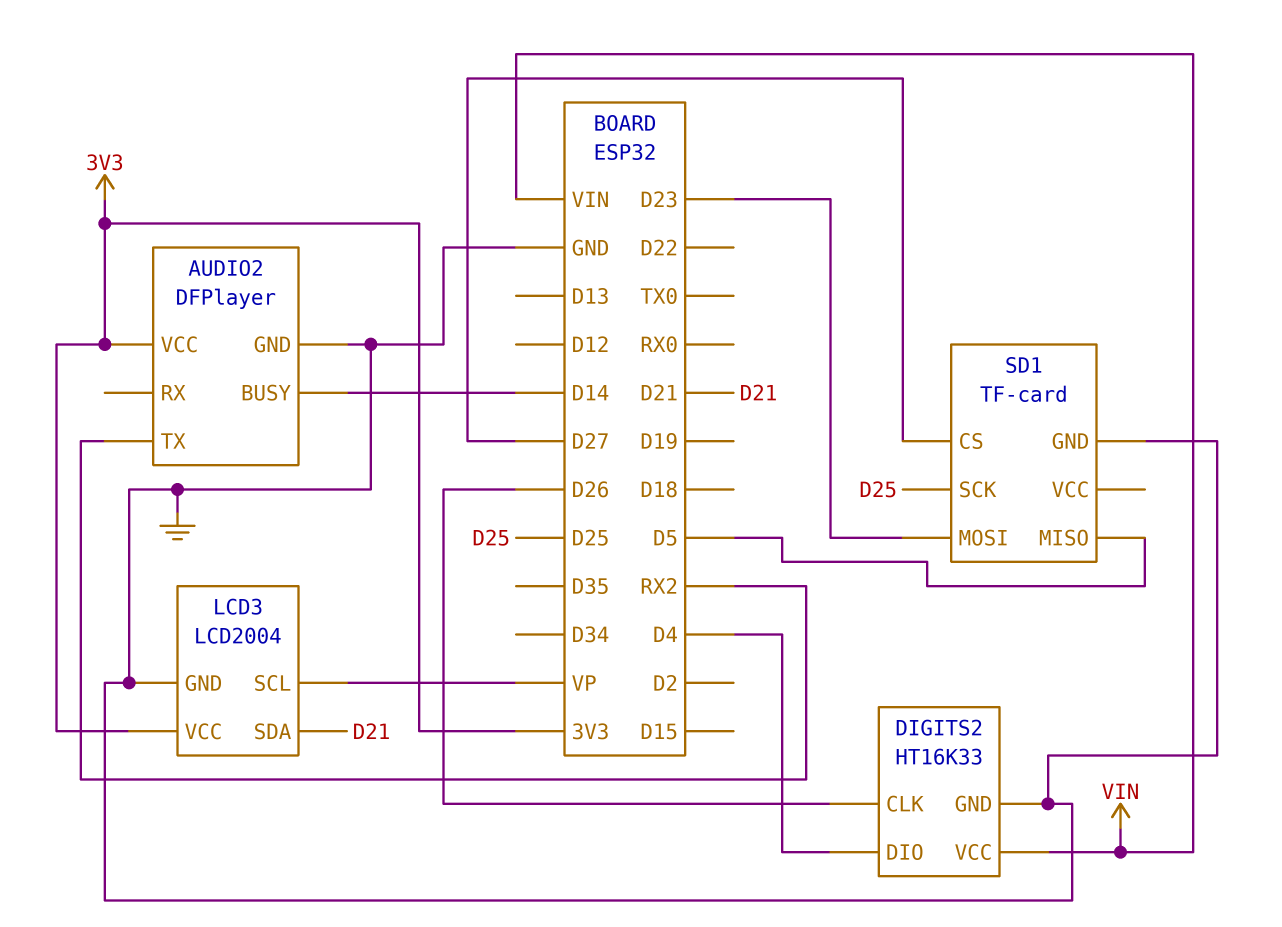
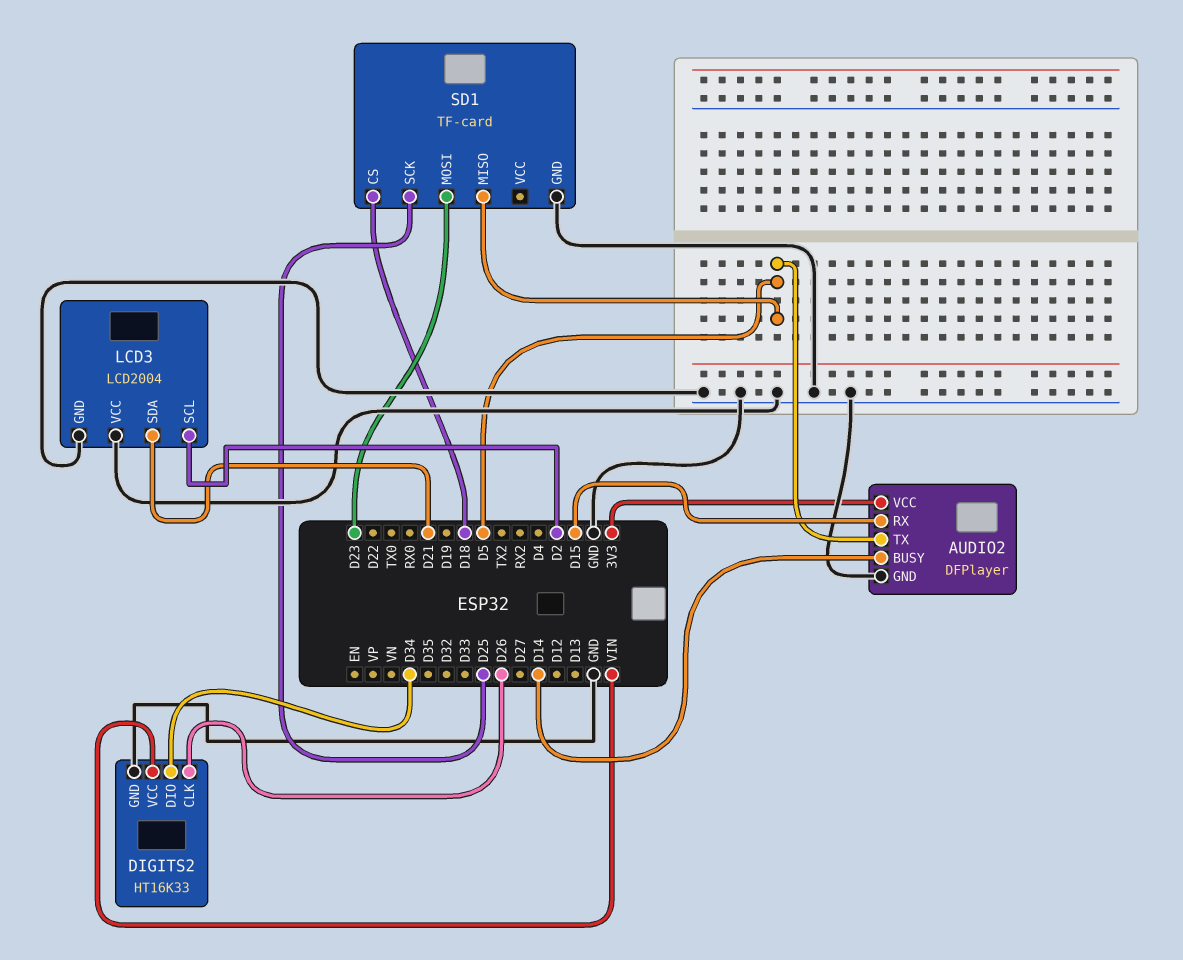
AUDIO2 pin RX: none -> D15
AUDIO2 pin TX: RX2 -> D5
DIGITS2 pin DIO: D4 -> D34
LCD3 pin SCL: VP -> D2
LCD3 pin VCC: 3V3 -> GND
SD1 pin CS: D27 -> D18

